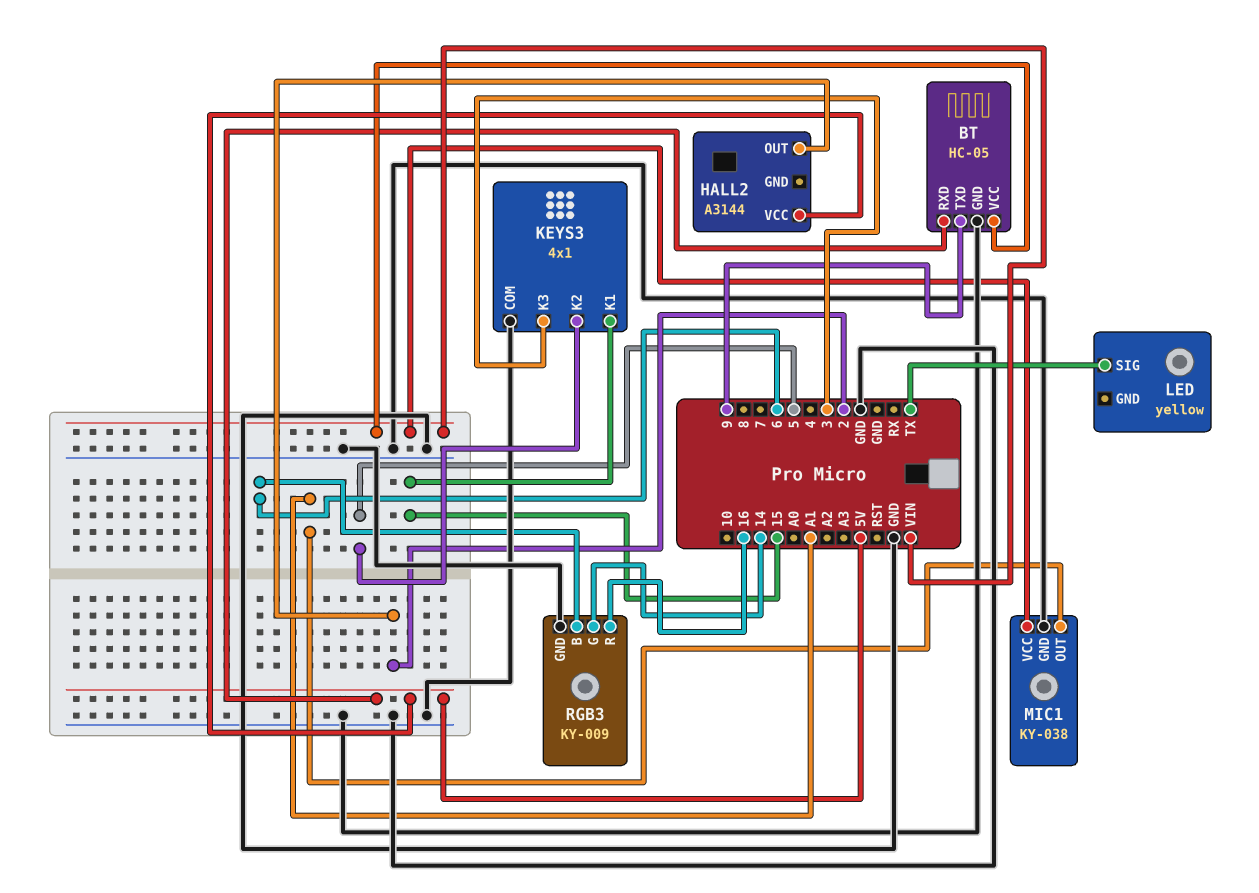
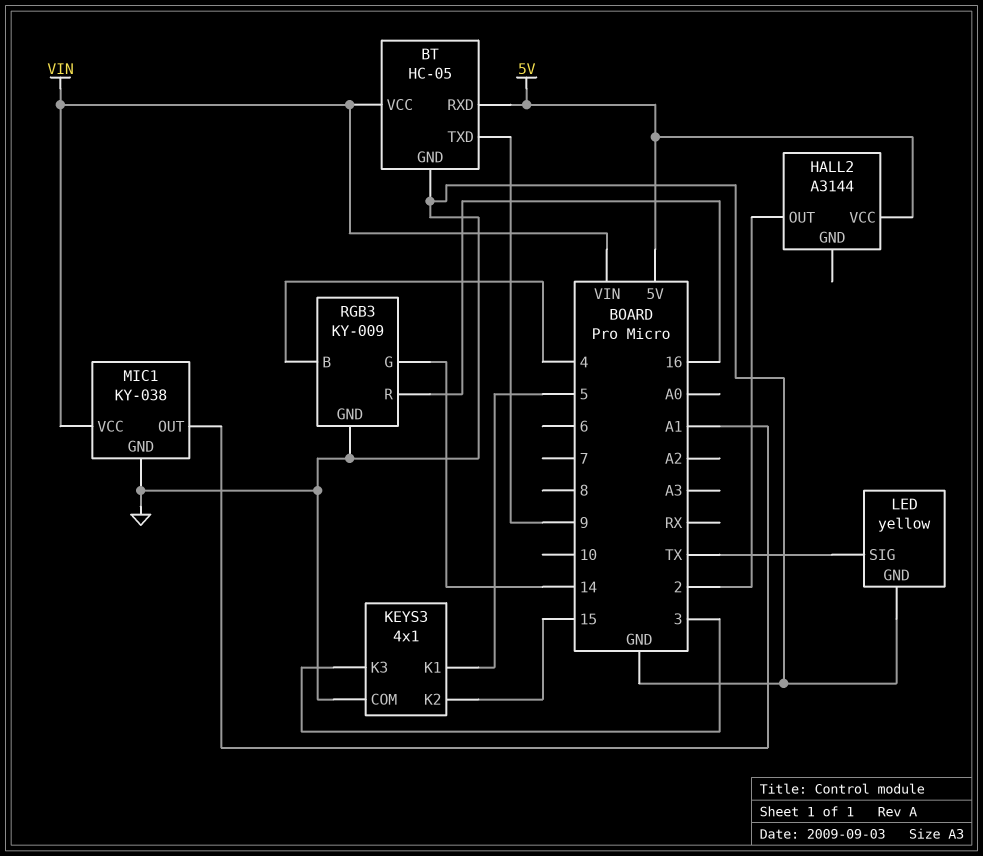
KEYS3 pin K1: 15 -> 5
KEYS3 pin K2: 5 -> 15
LED pin GND: none -> GND
RGB3 pin B: 6 -> 4

